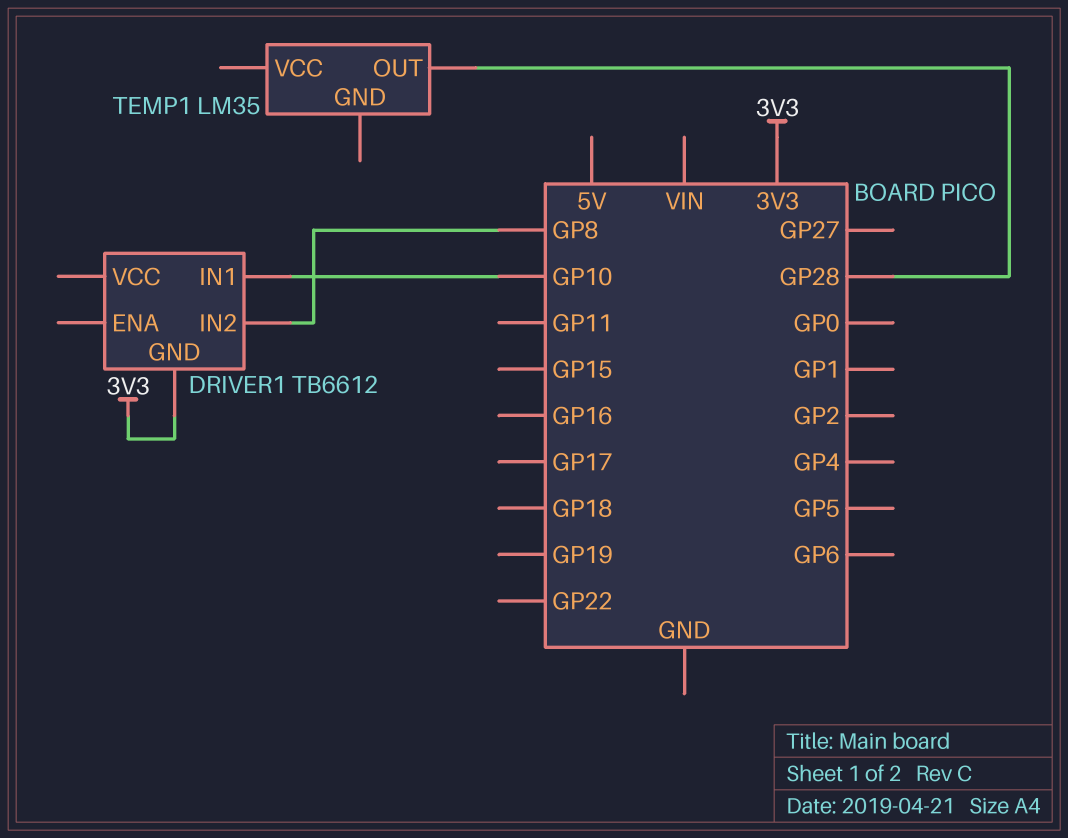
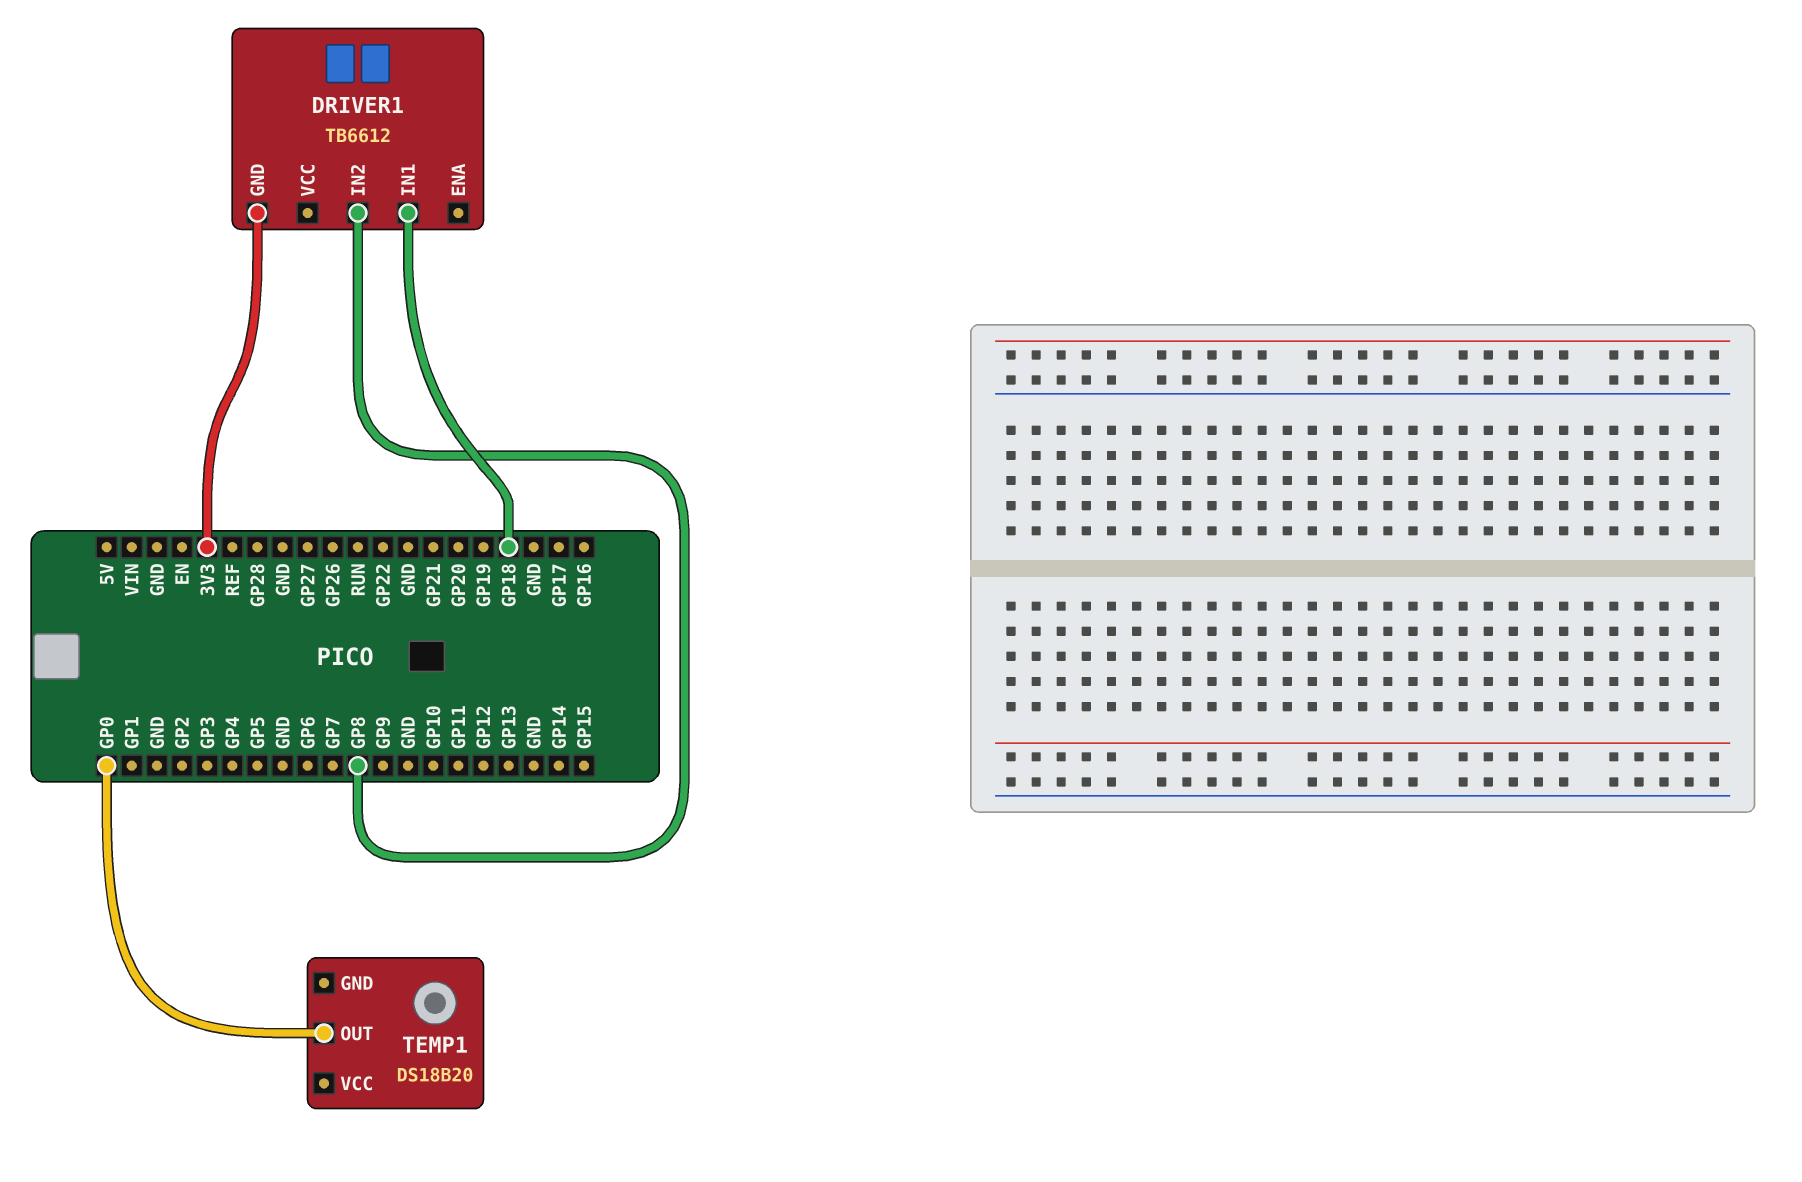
DRIVER1 pin IN1: GP10 -> GP18
TEMP1: LM35 -> DS18B20
TEMP1 pin OUT: GP28 -> GP0

